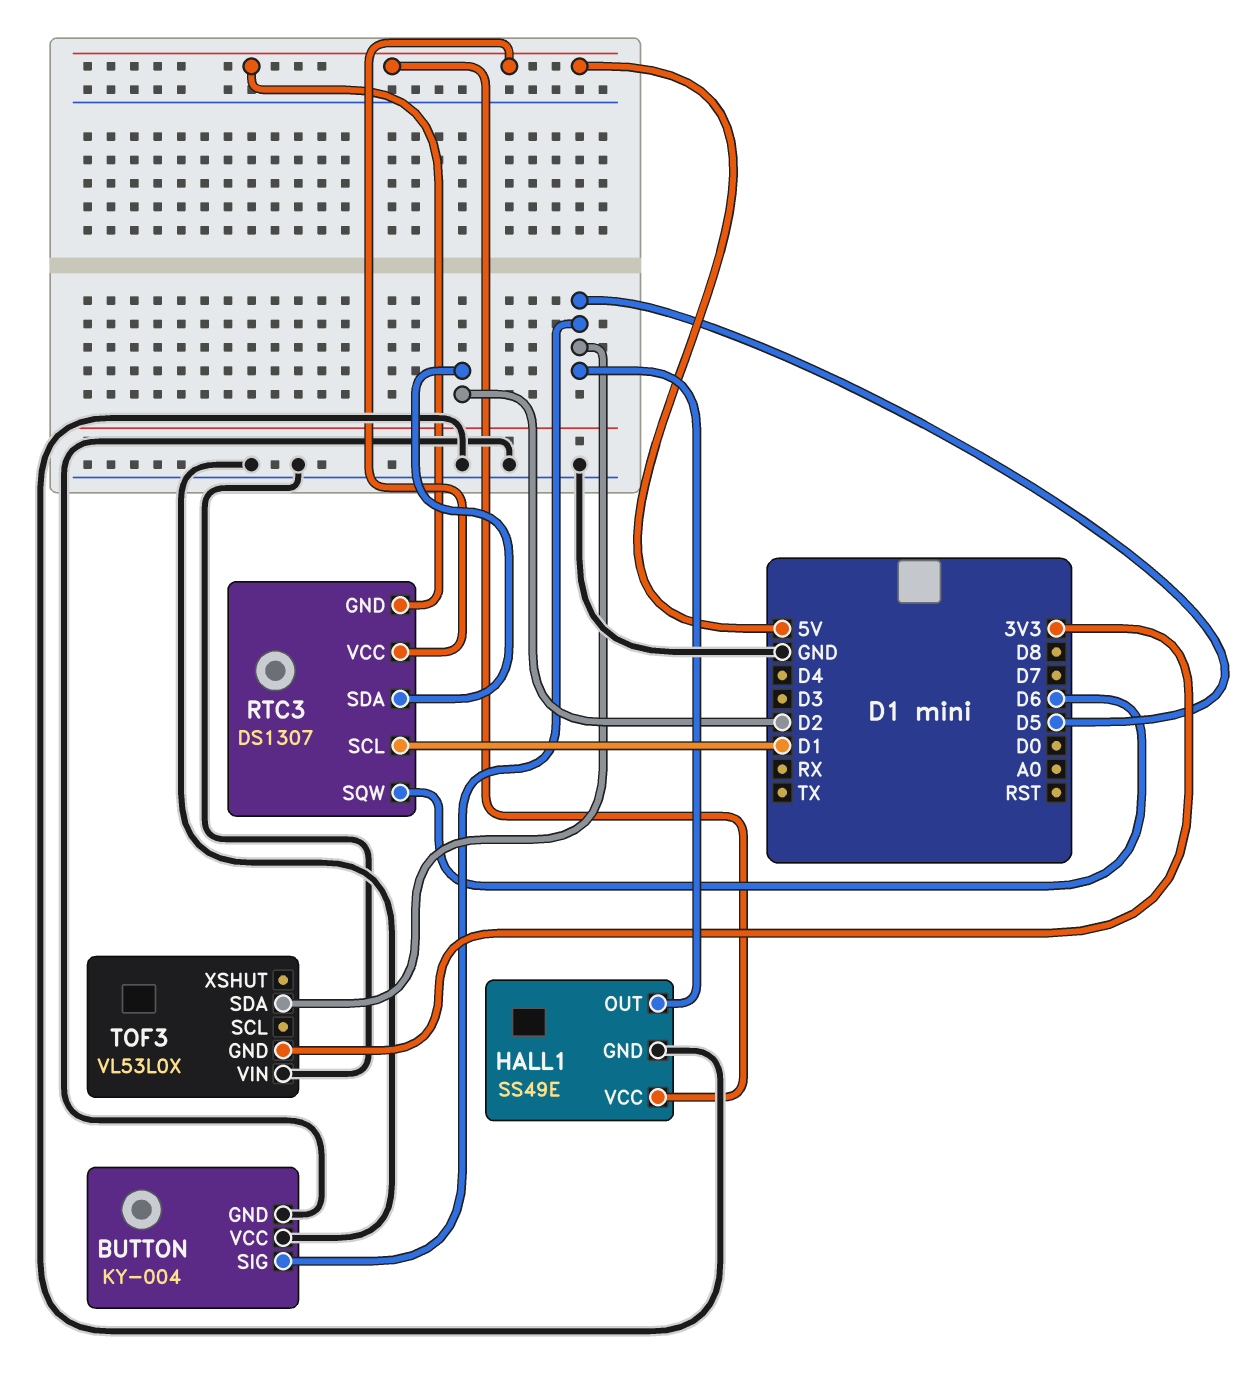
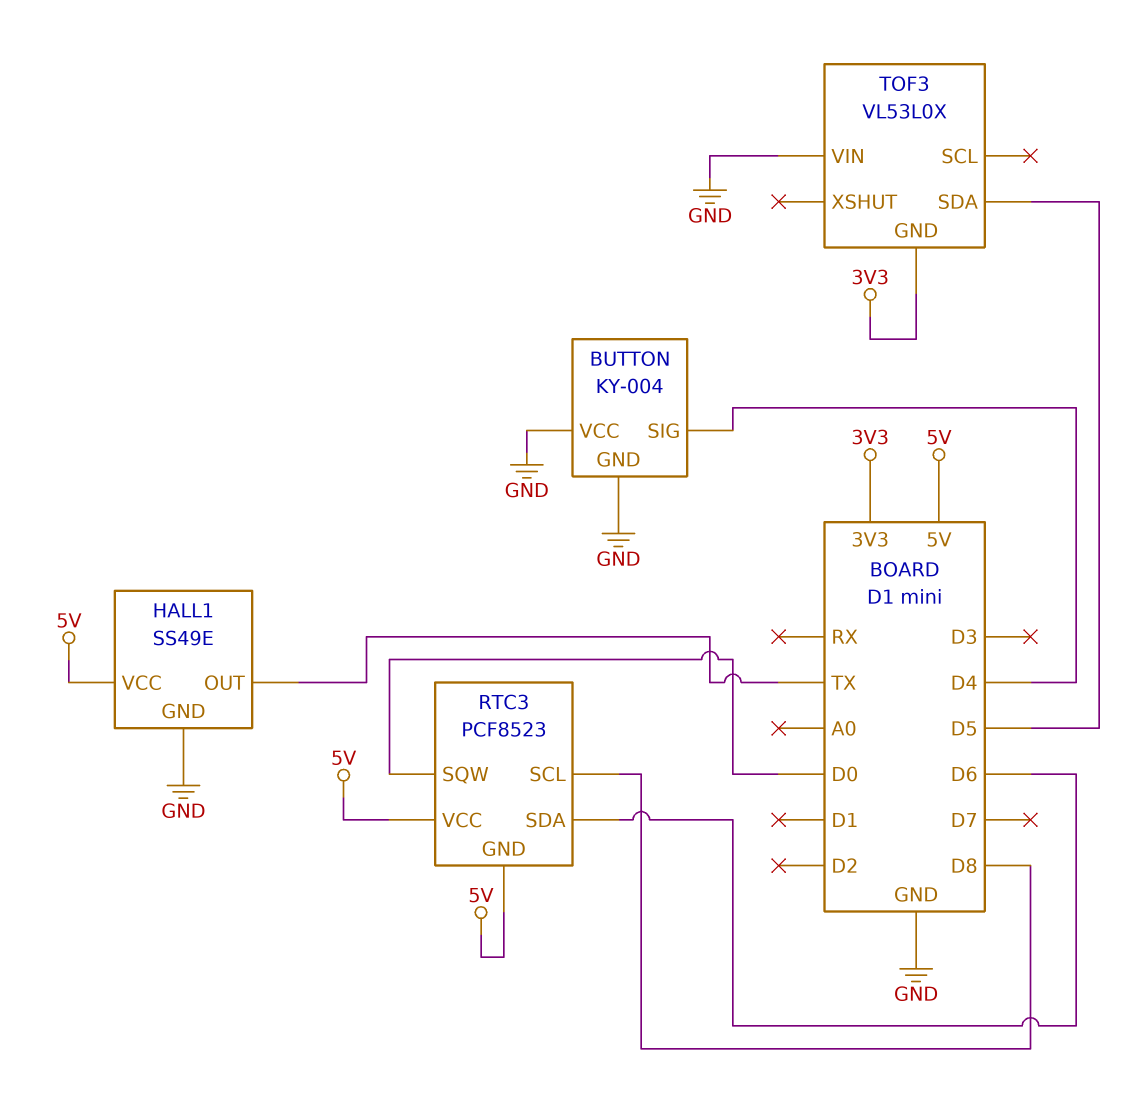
BUTTON pin SIG: D5 -> D4
HALL1 pin OUT: D5 -> TX
RTC3: DS1307 -> PCF8523
RTC3 pin SCL: D1 -> D8
RTC3 pin SDA: D2 -> D6
RTC3 pin SQW: D6 -> D0

